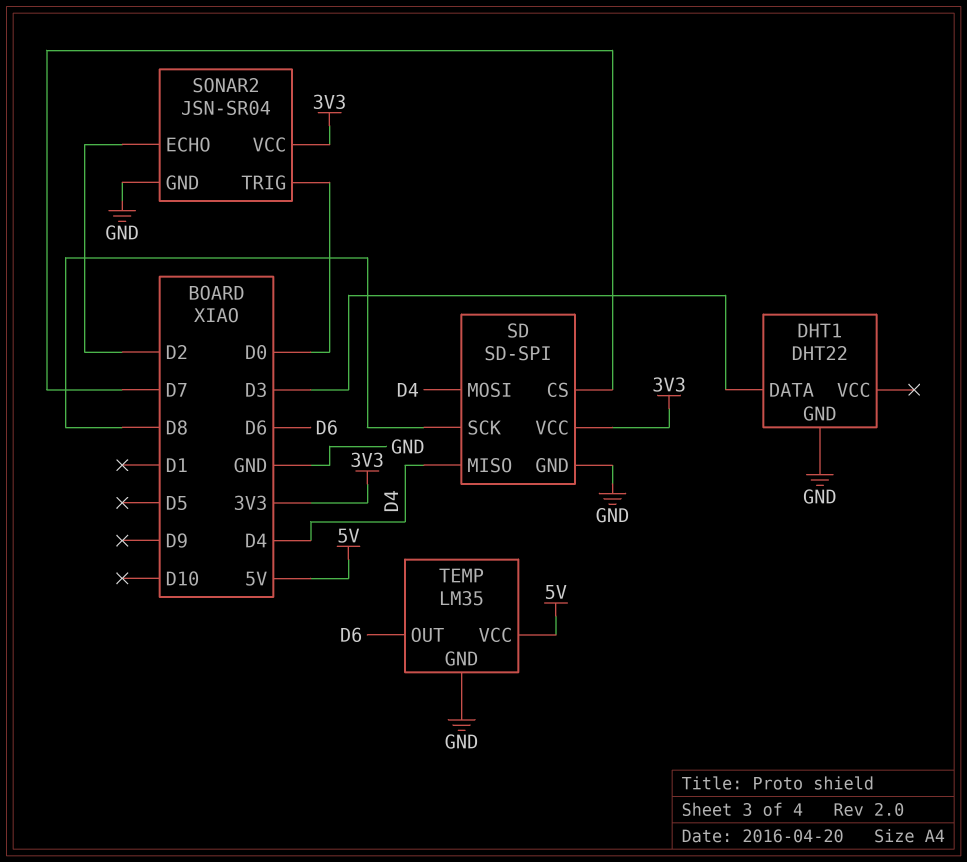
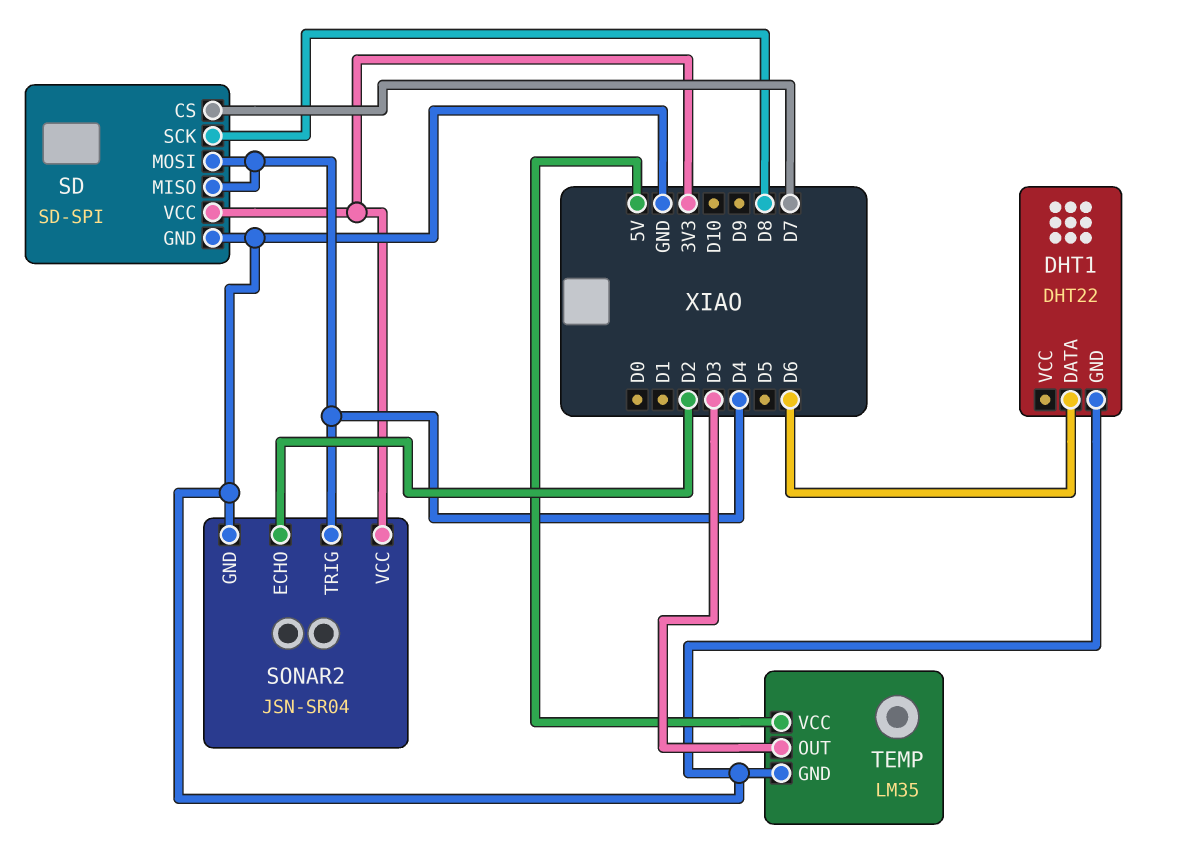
DHT1 pin DATA: D3 -> D6
SONAR2 pin TRIG: D0 -> D4
TEMP pin OUT: D6 -> D3

